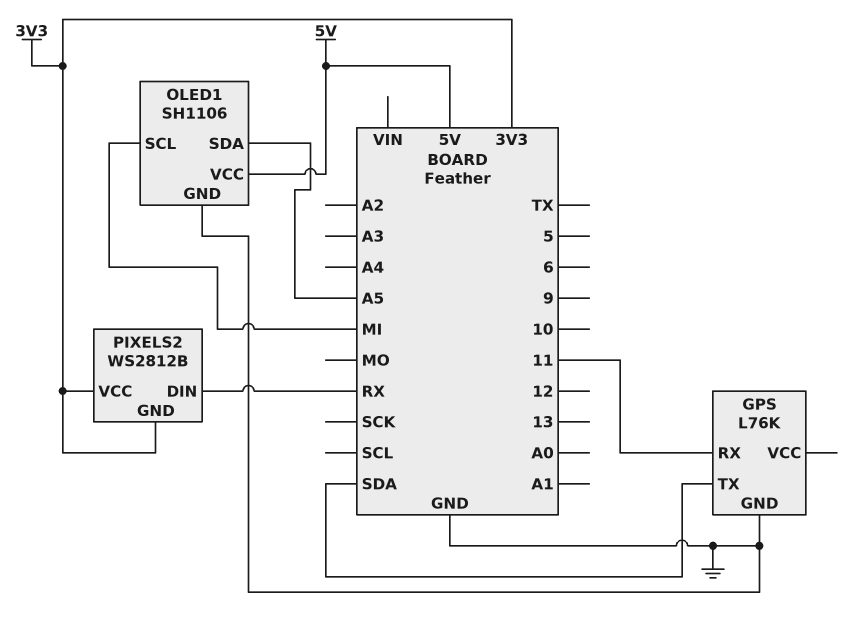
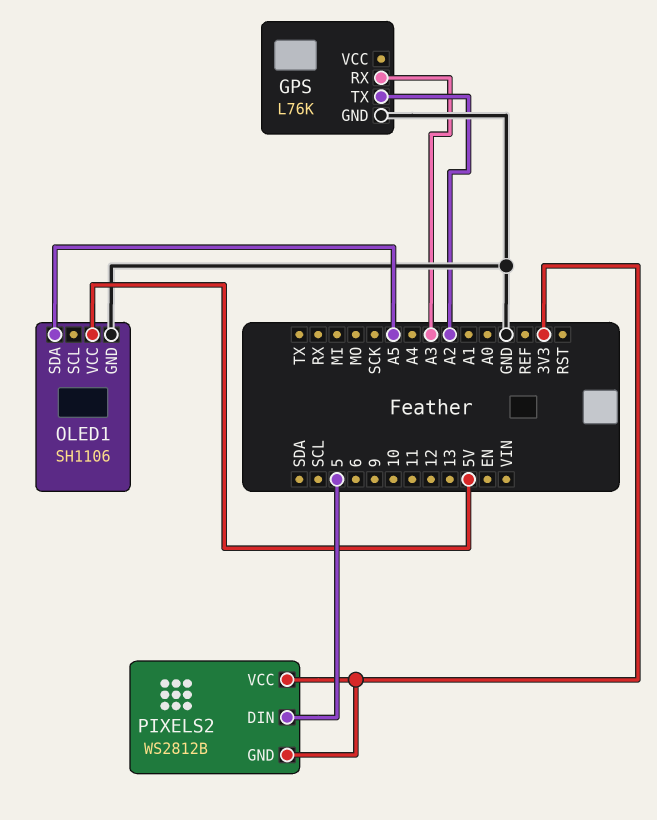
GPS pin RX: 11 -> A3
GPS pin TX: SDA -> A2
OLED1 pin SCL: MI -> none
PIXELS2 pin DIN: RX -> 5

